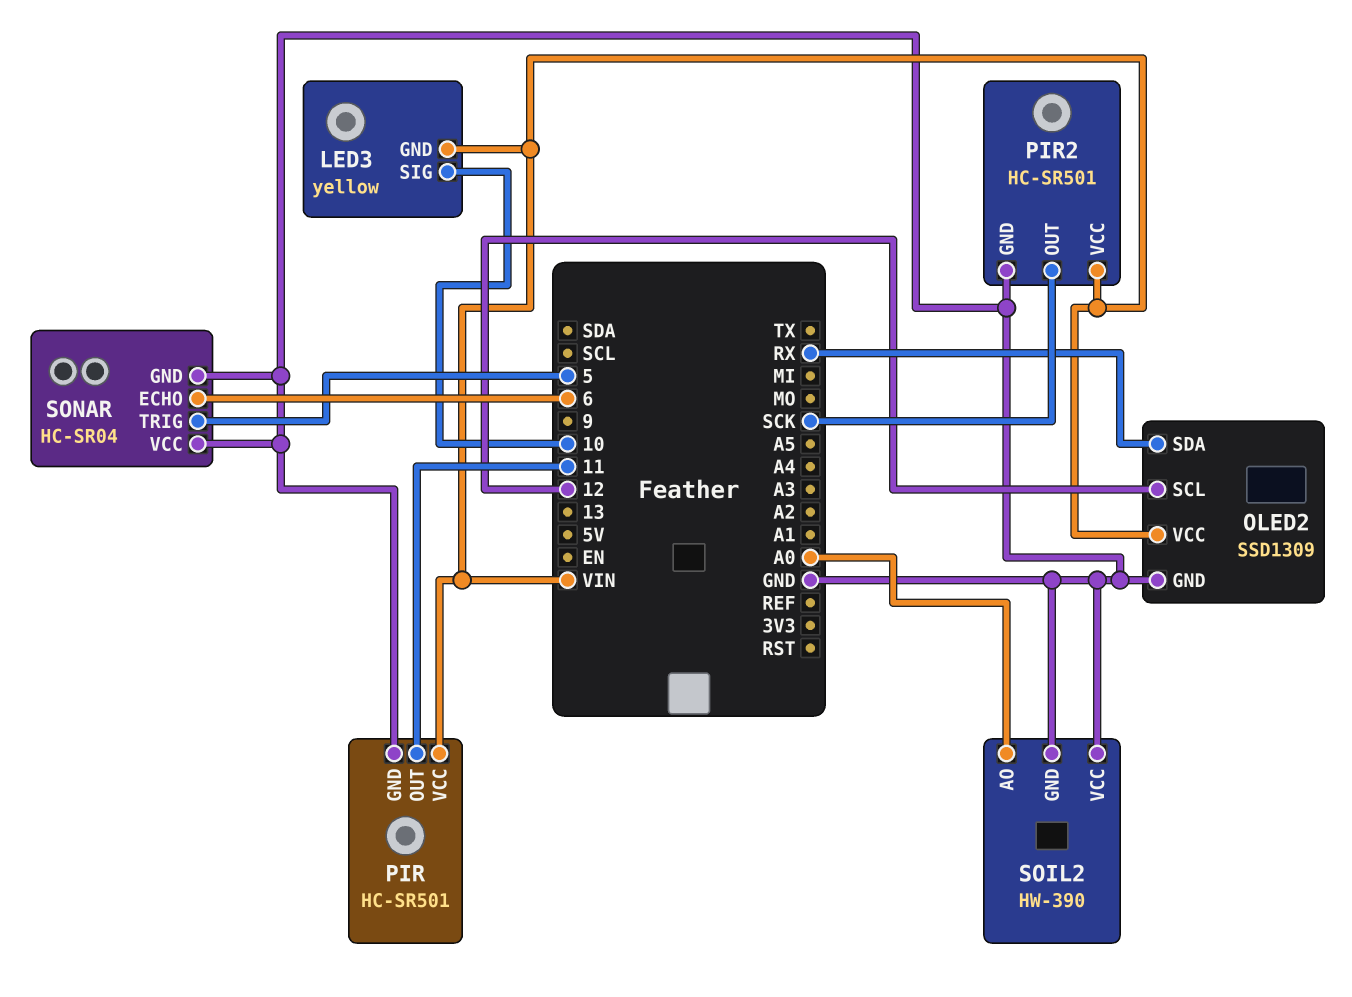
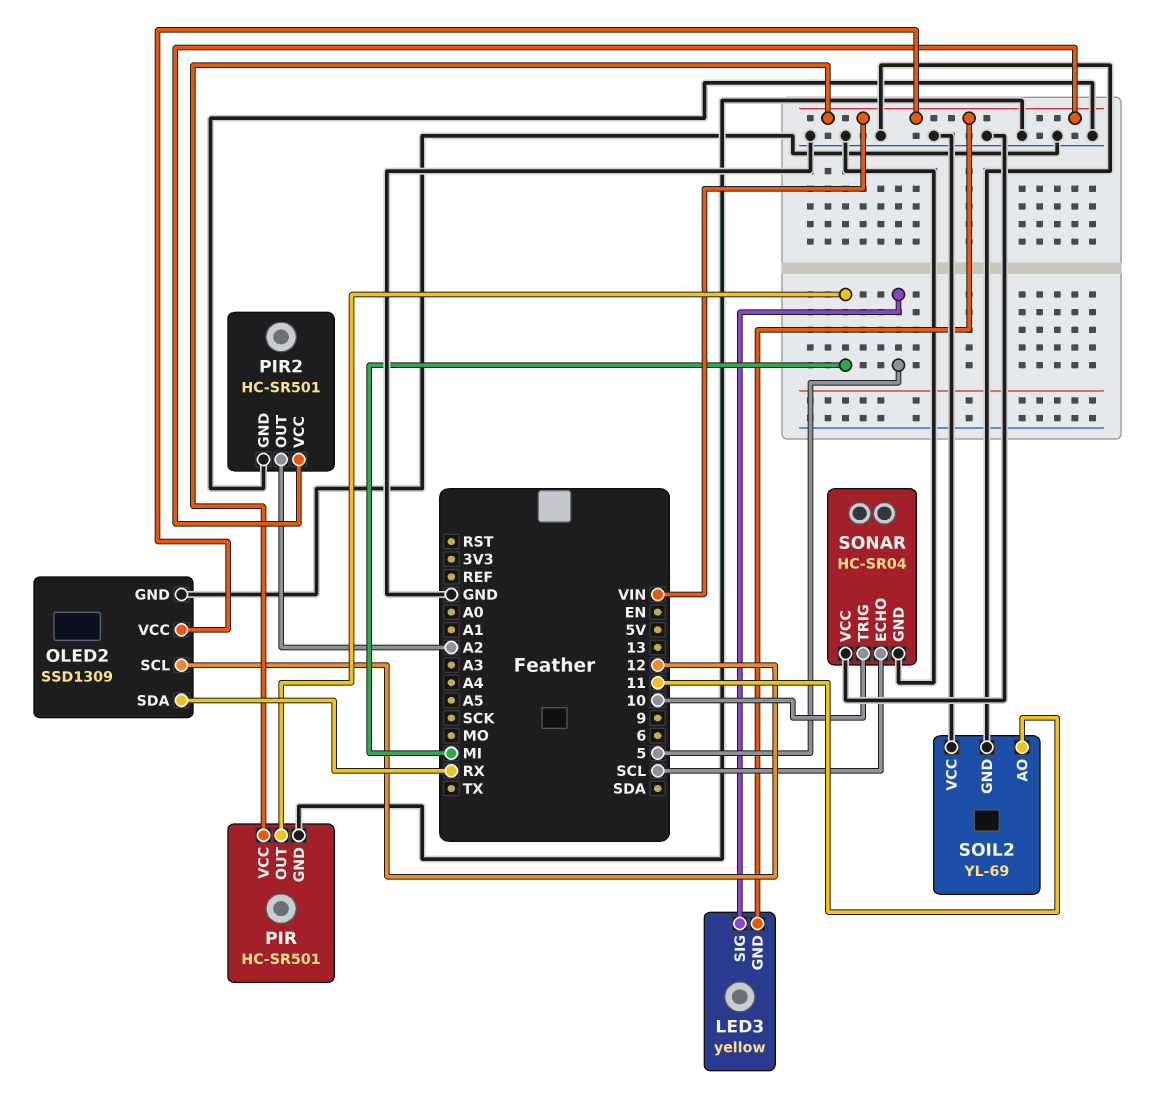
LED3 pin SIG: 10 -> 5
PIR pin OUT: 11 -> MI
PIR2 pin OUT: SCK -> A2
SOIL2: HW-390 -> YL-69
SOIL2 pin AO: A0 -> 11
SONAR pin ECHO: 6 -> SCL
SONAR pin TRIG: 5 -> 10

